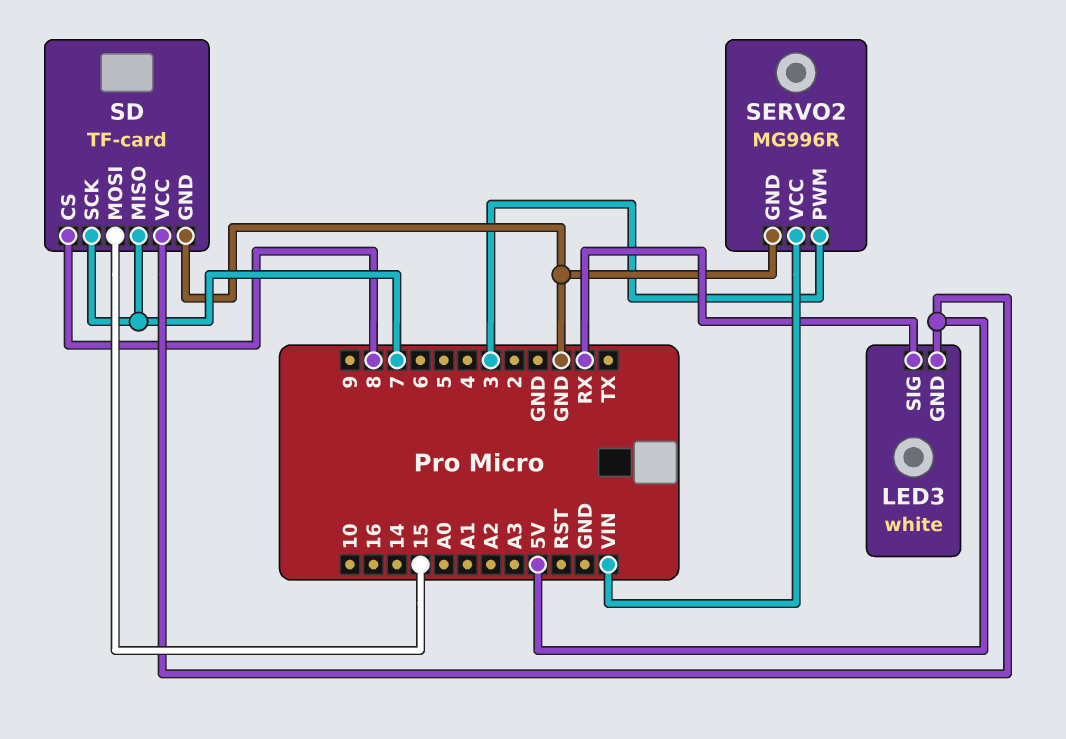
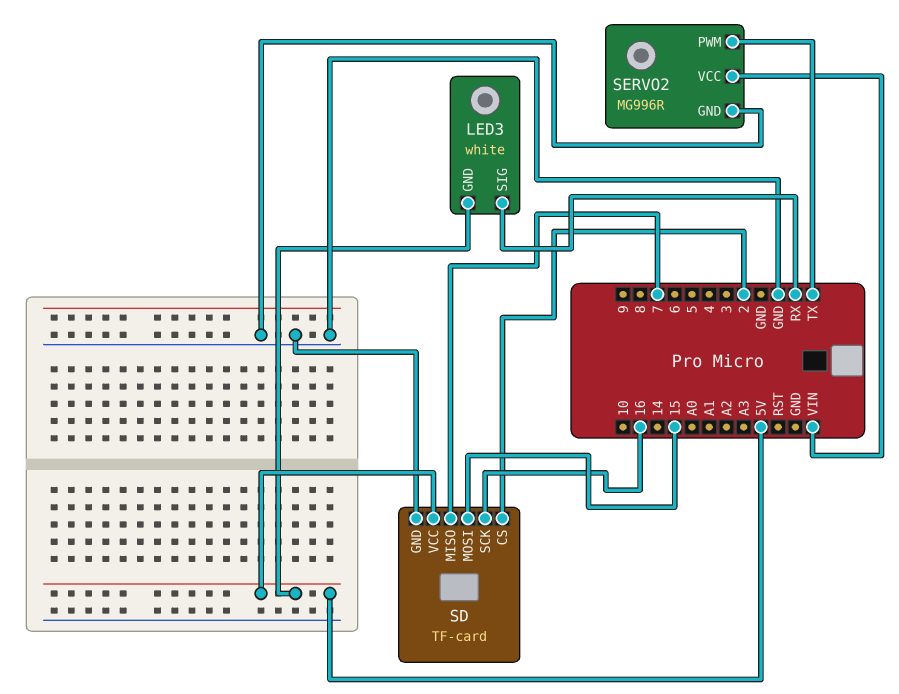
SD pin CS: 8 -> 2
SD pin SCK: 7 -> 16
SERVO2 pin PWM: 3 -> TX

